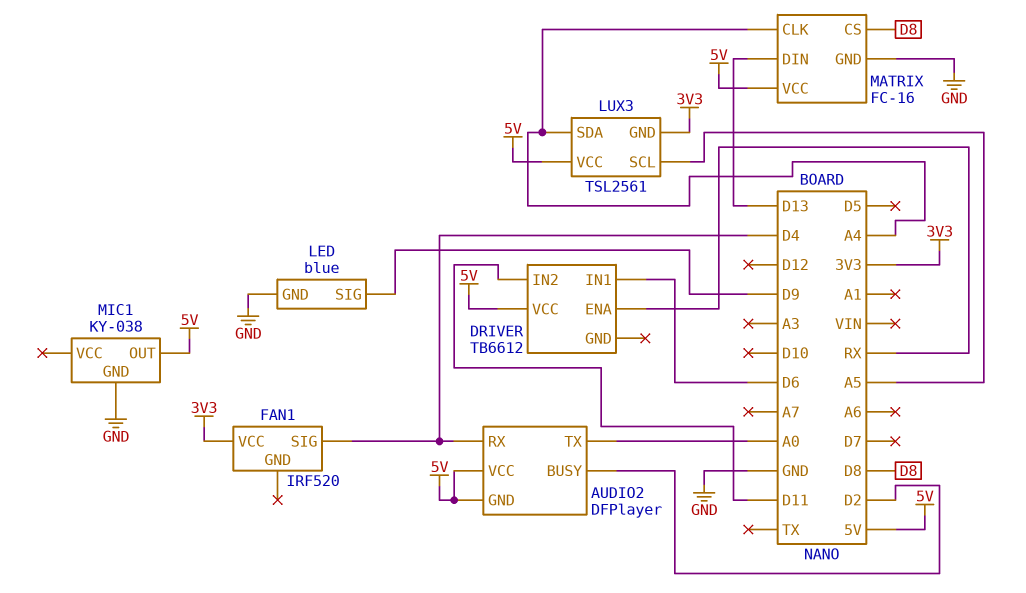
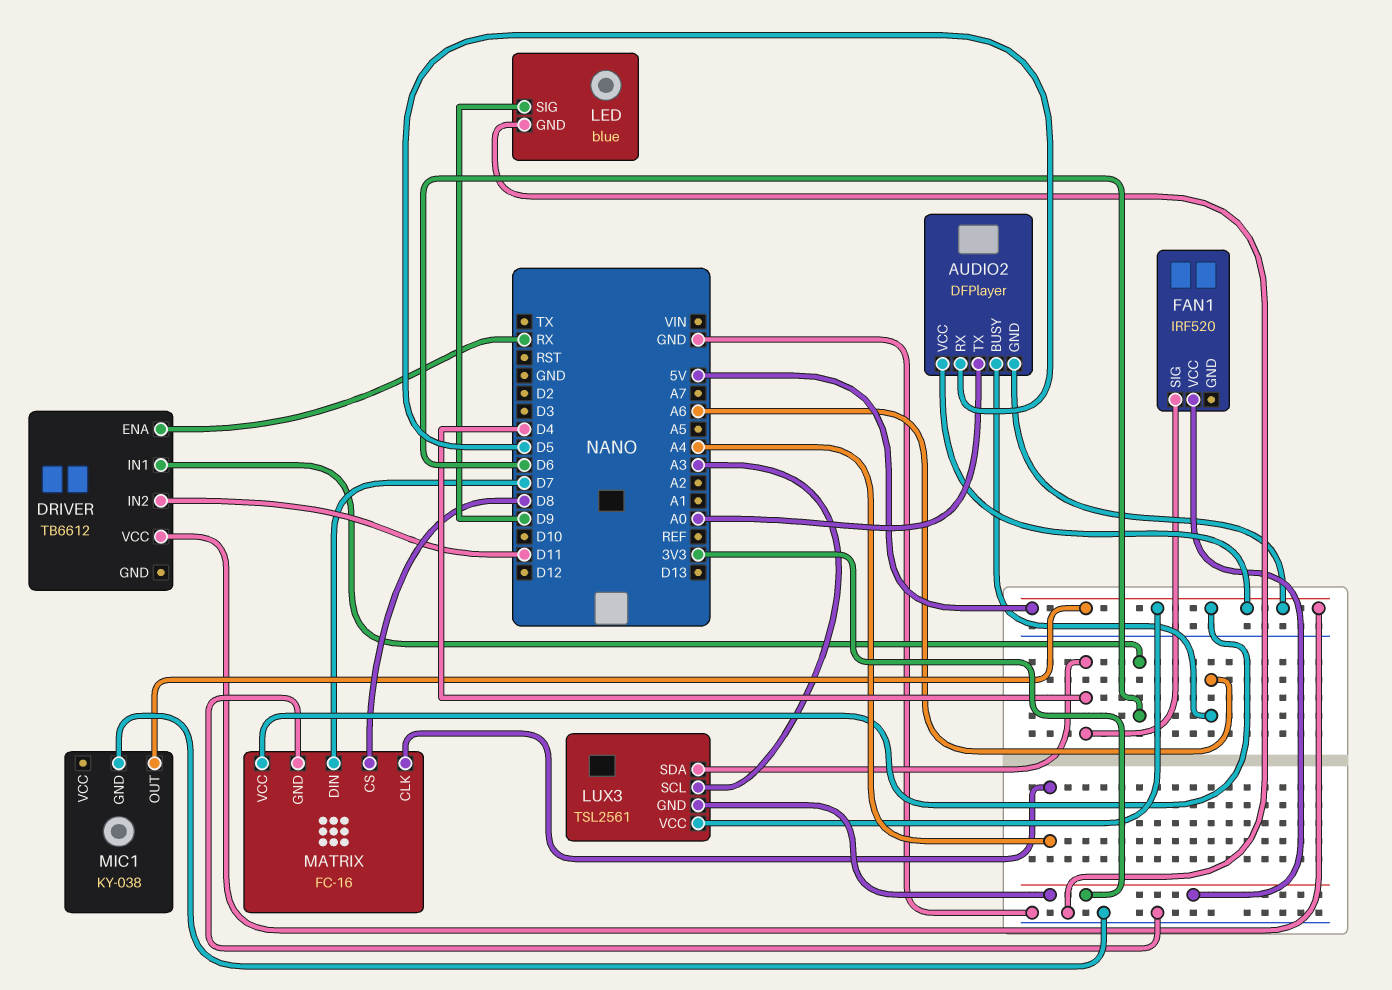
AUDIO2 pin BUSY: D2 -> A6
AUDIO2 pin RX: D4 -> D5
LUX3 pin SCL: A5 -> A3
LUX3 pin SDA: A4 -> D4
MATRIX pin DIN: D13 -> D7

